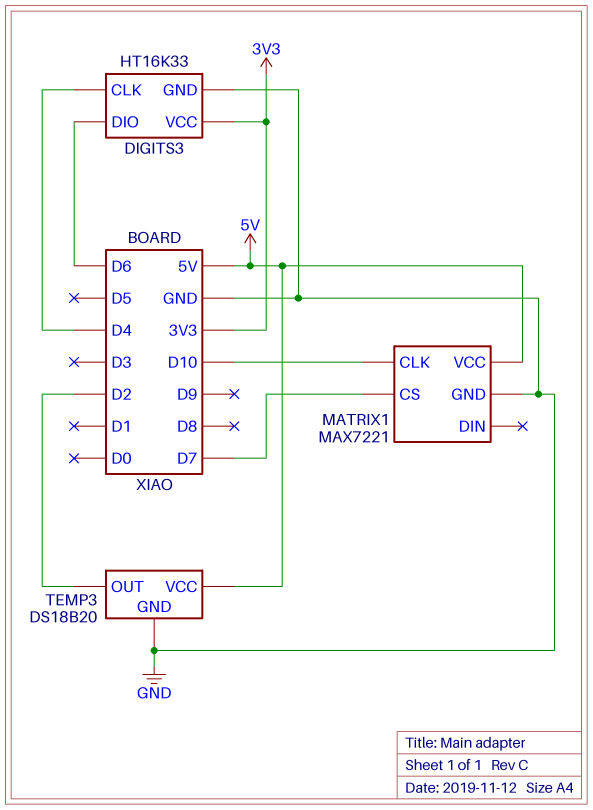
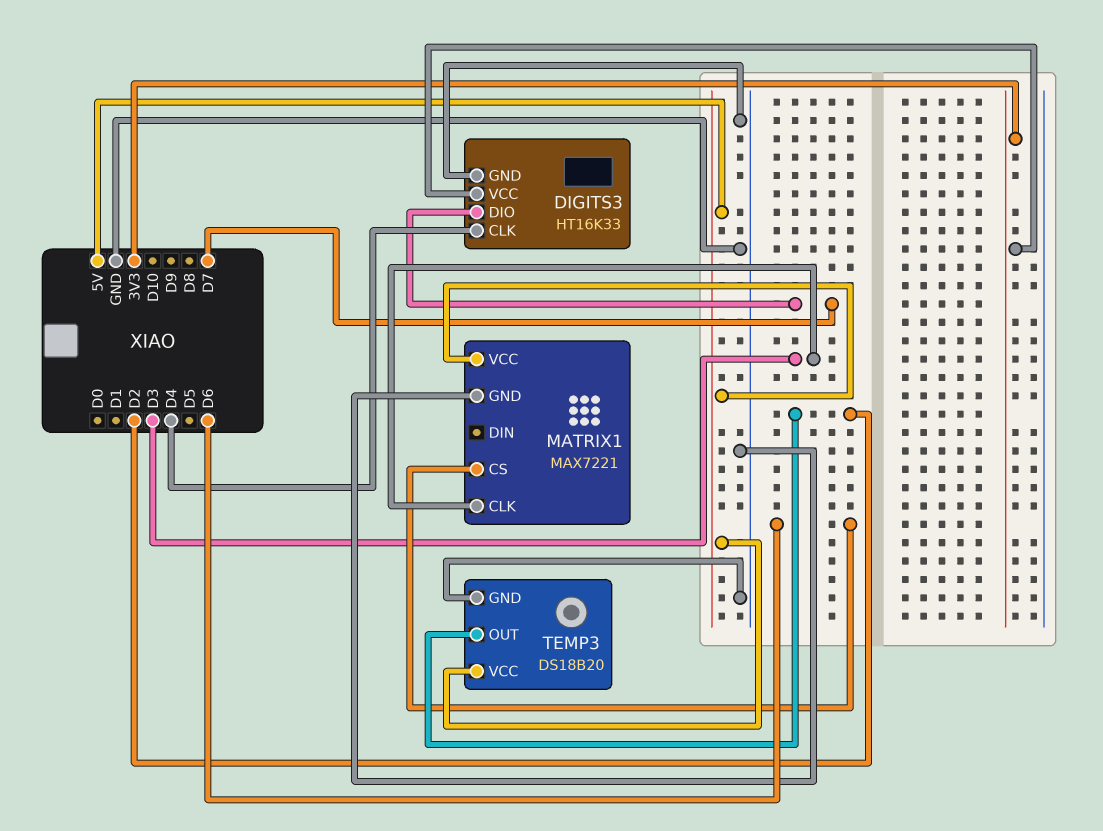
DIGITS3 pin DIO: D6 -> D7
MATRIX1 pin CLK: D10 -> D3
MATRIX1 pin CS: D7 -> D6

